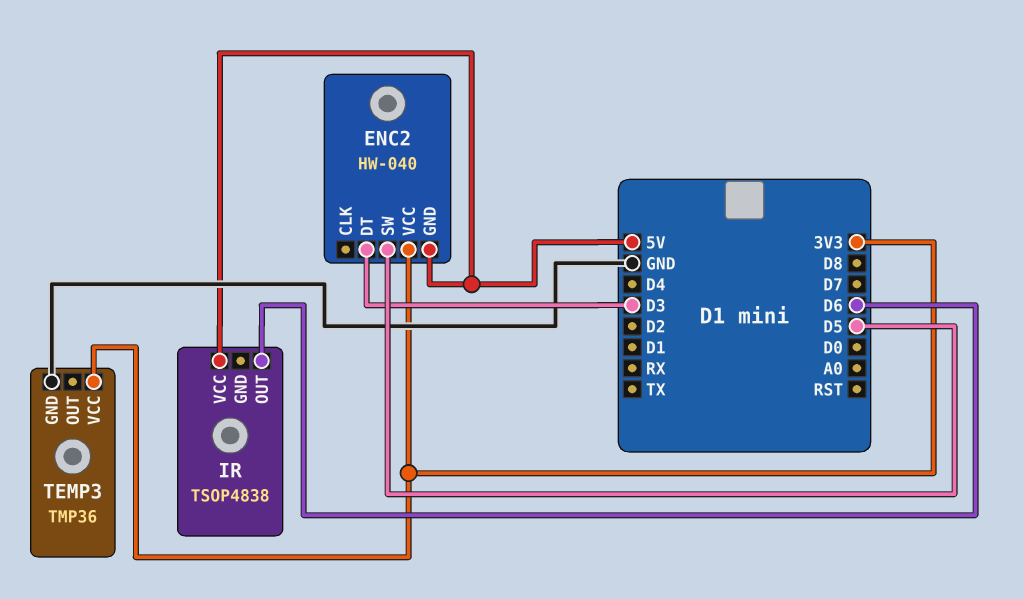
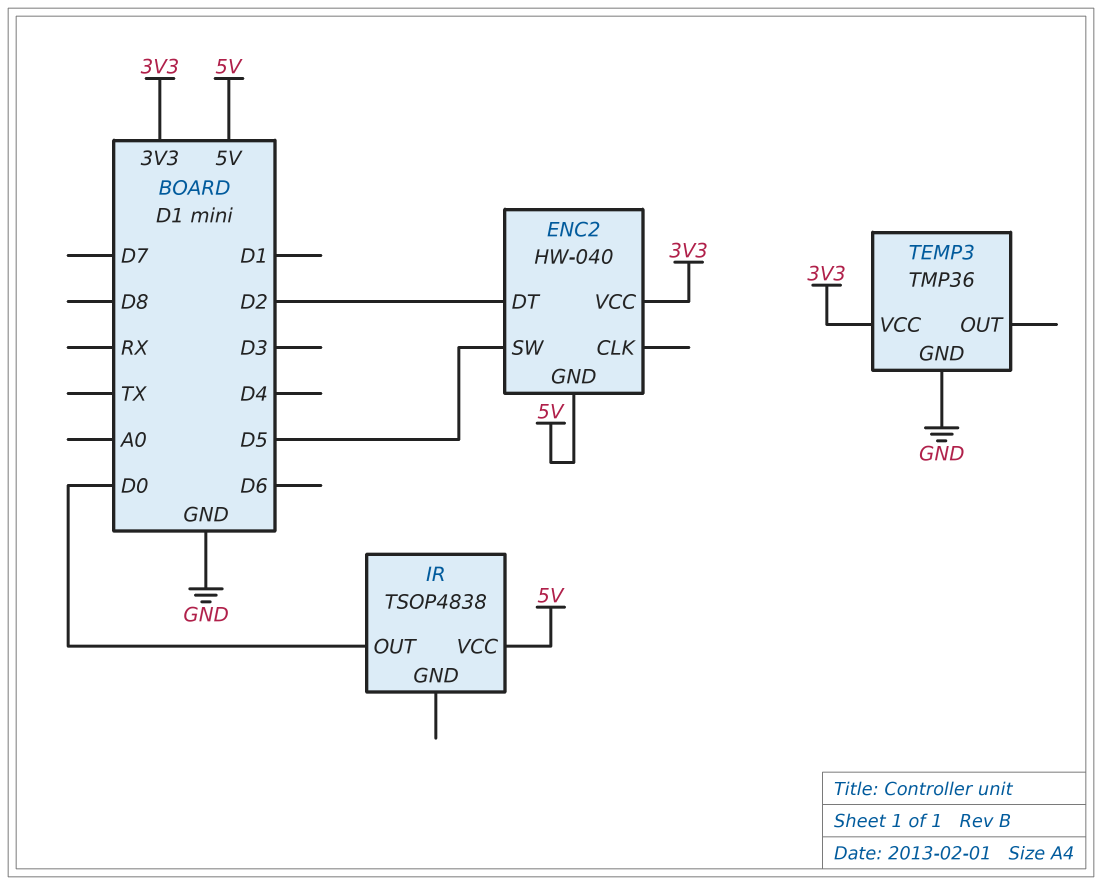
ENC2 pin DT: D3 -> D2
IR pin OUT: D6 -> D0

